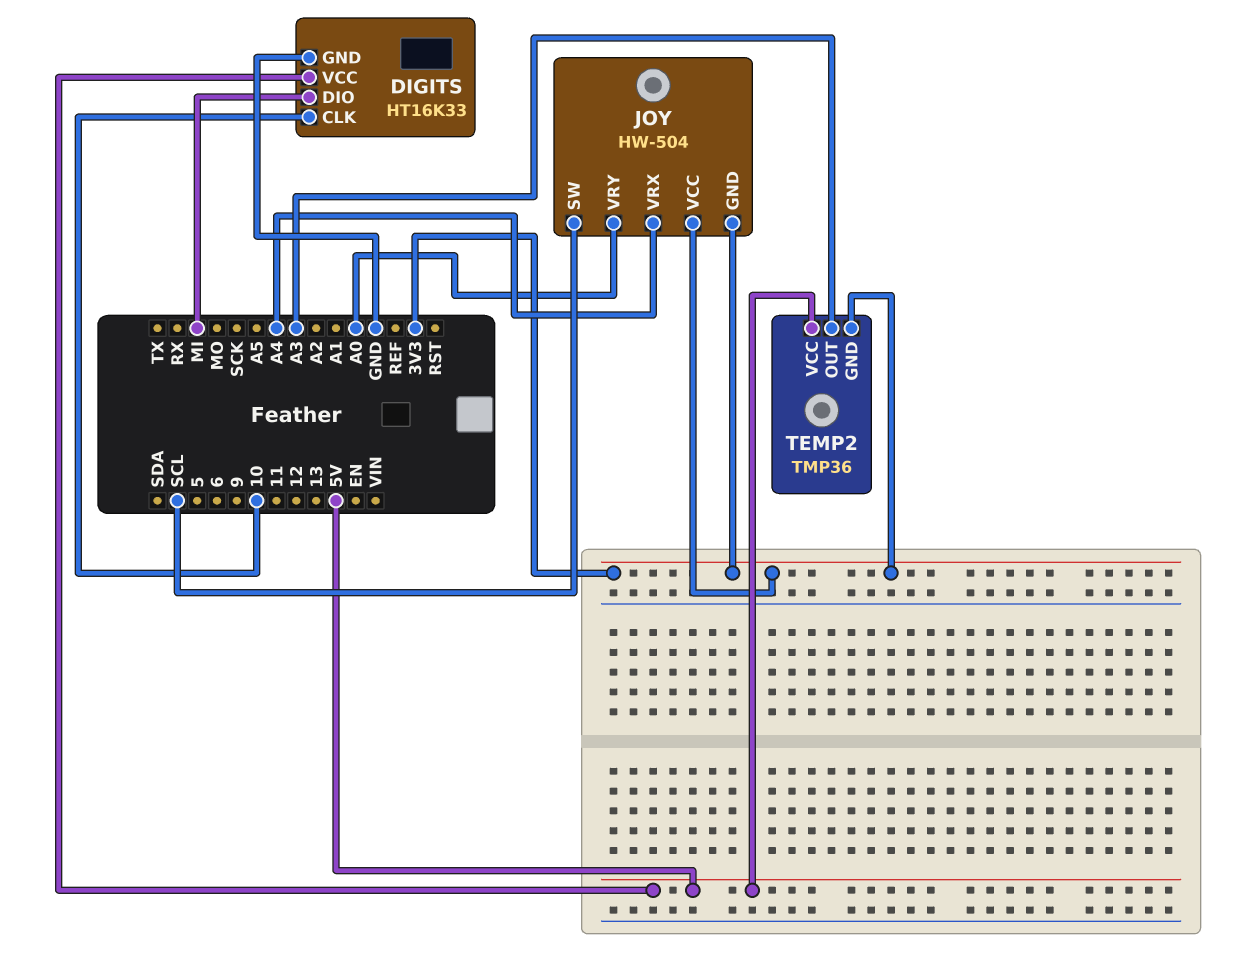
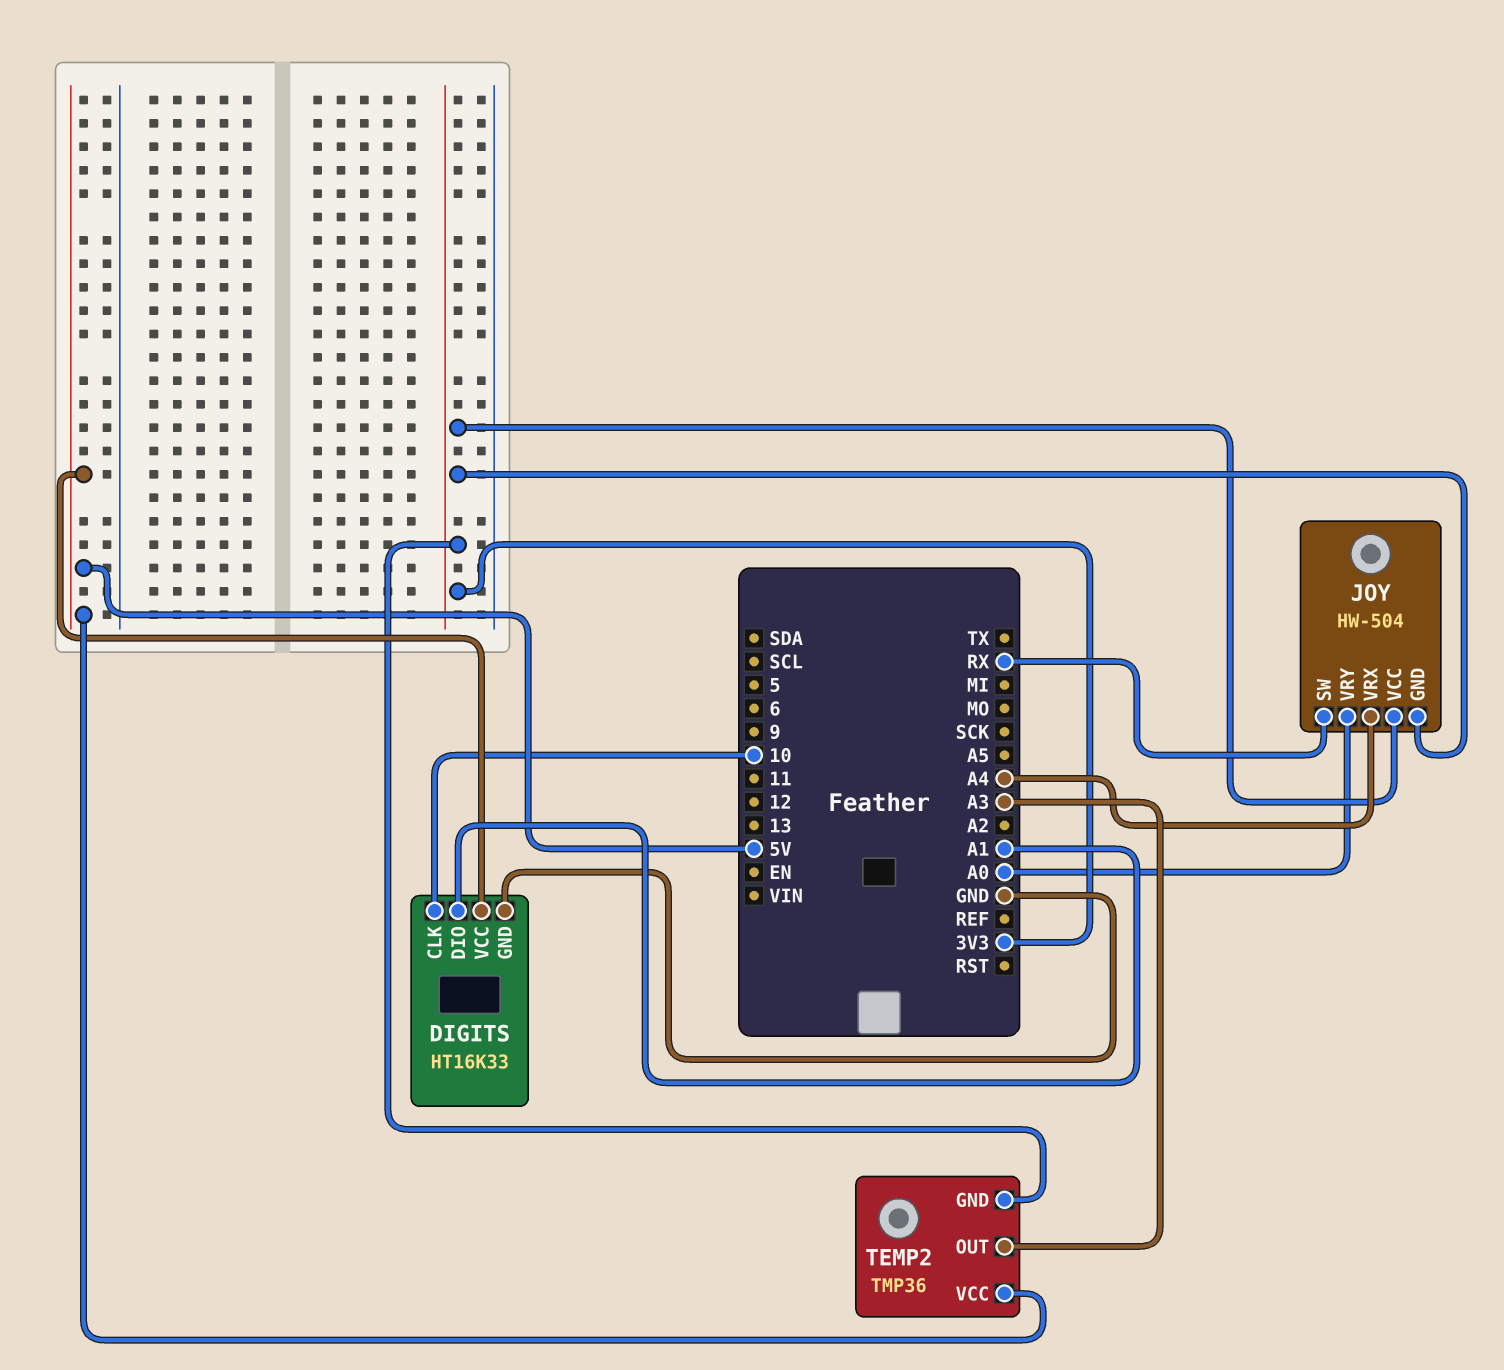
DIGITS pin DIO: MI -> A1
JOY pin SW: SCL -> RX

